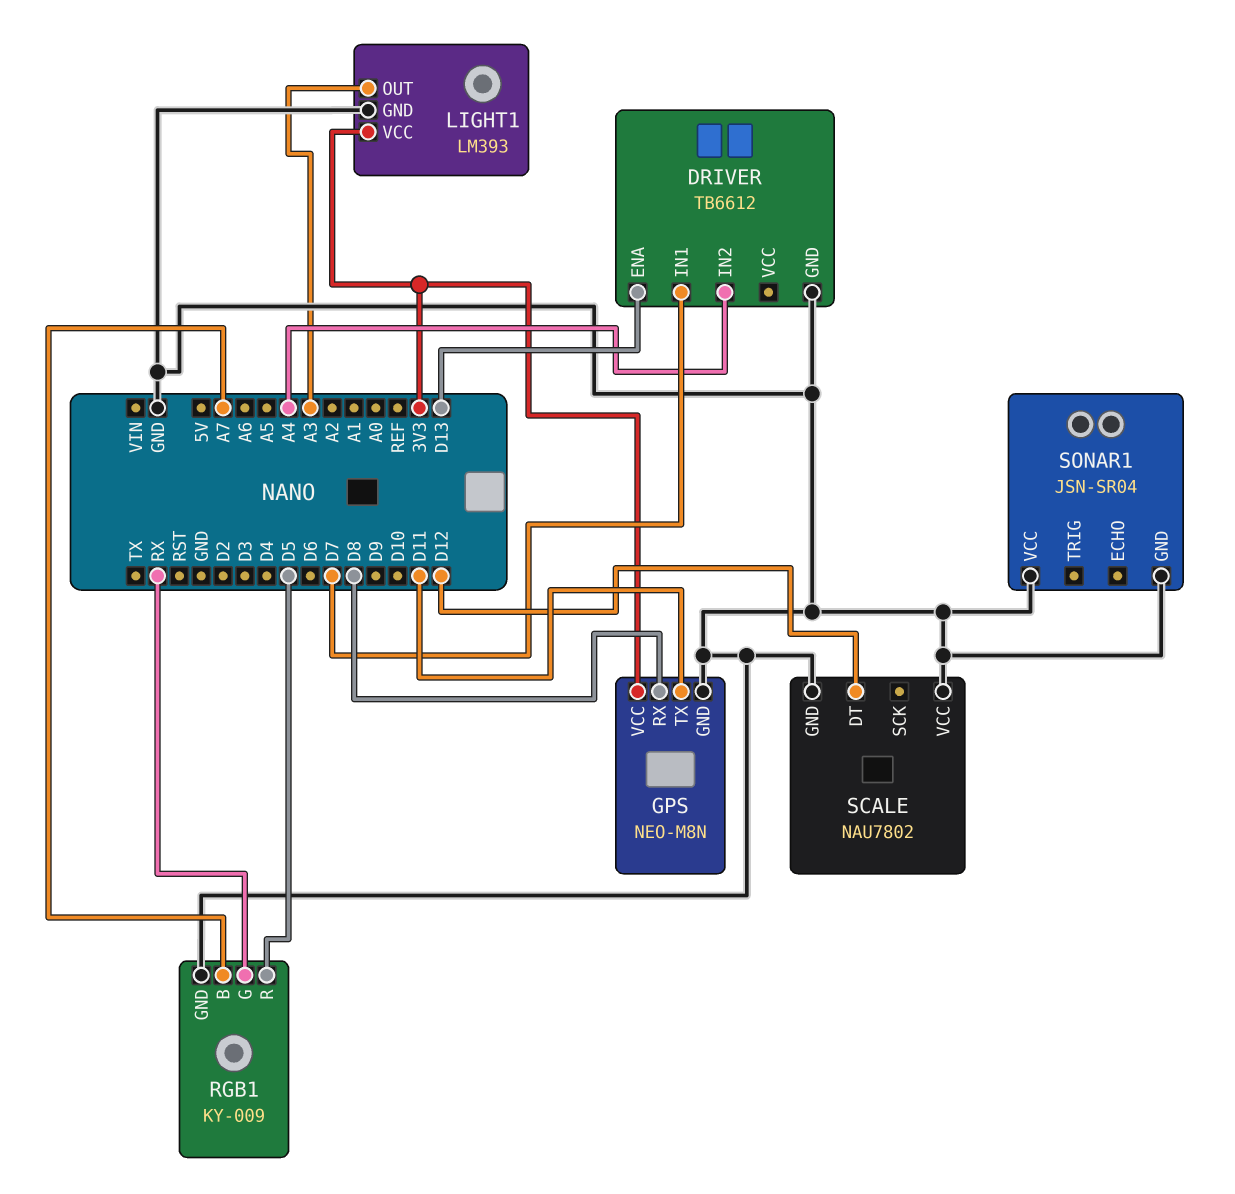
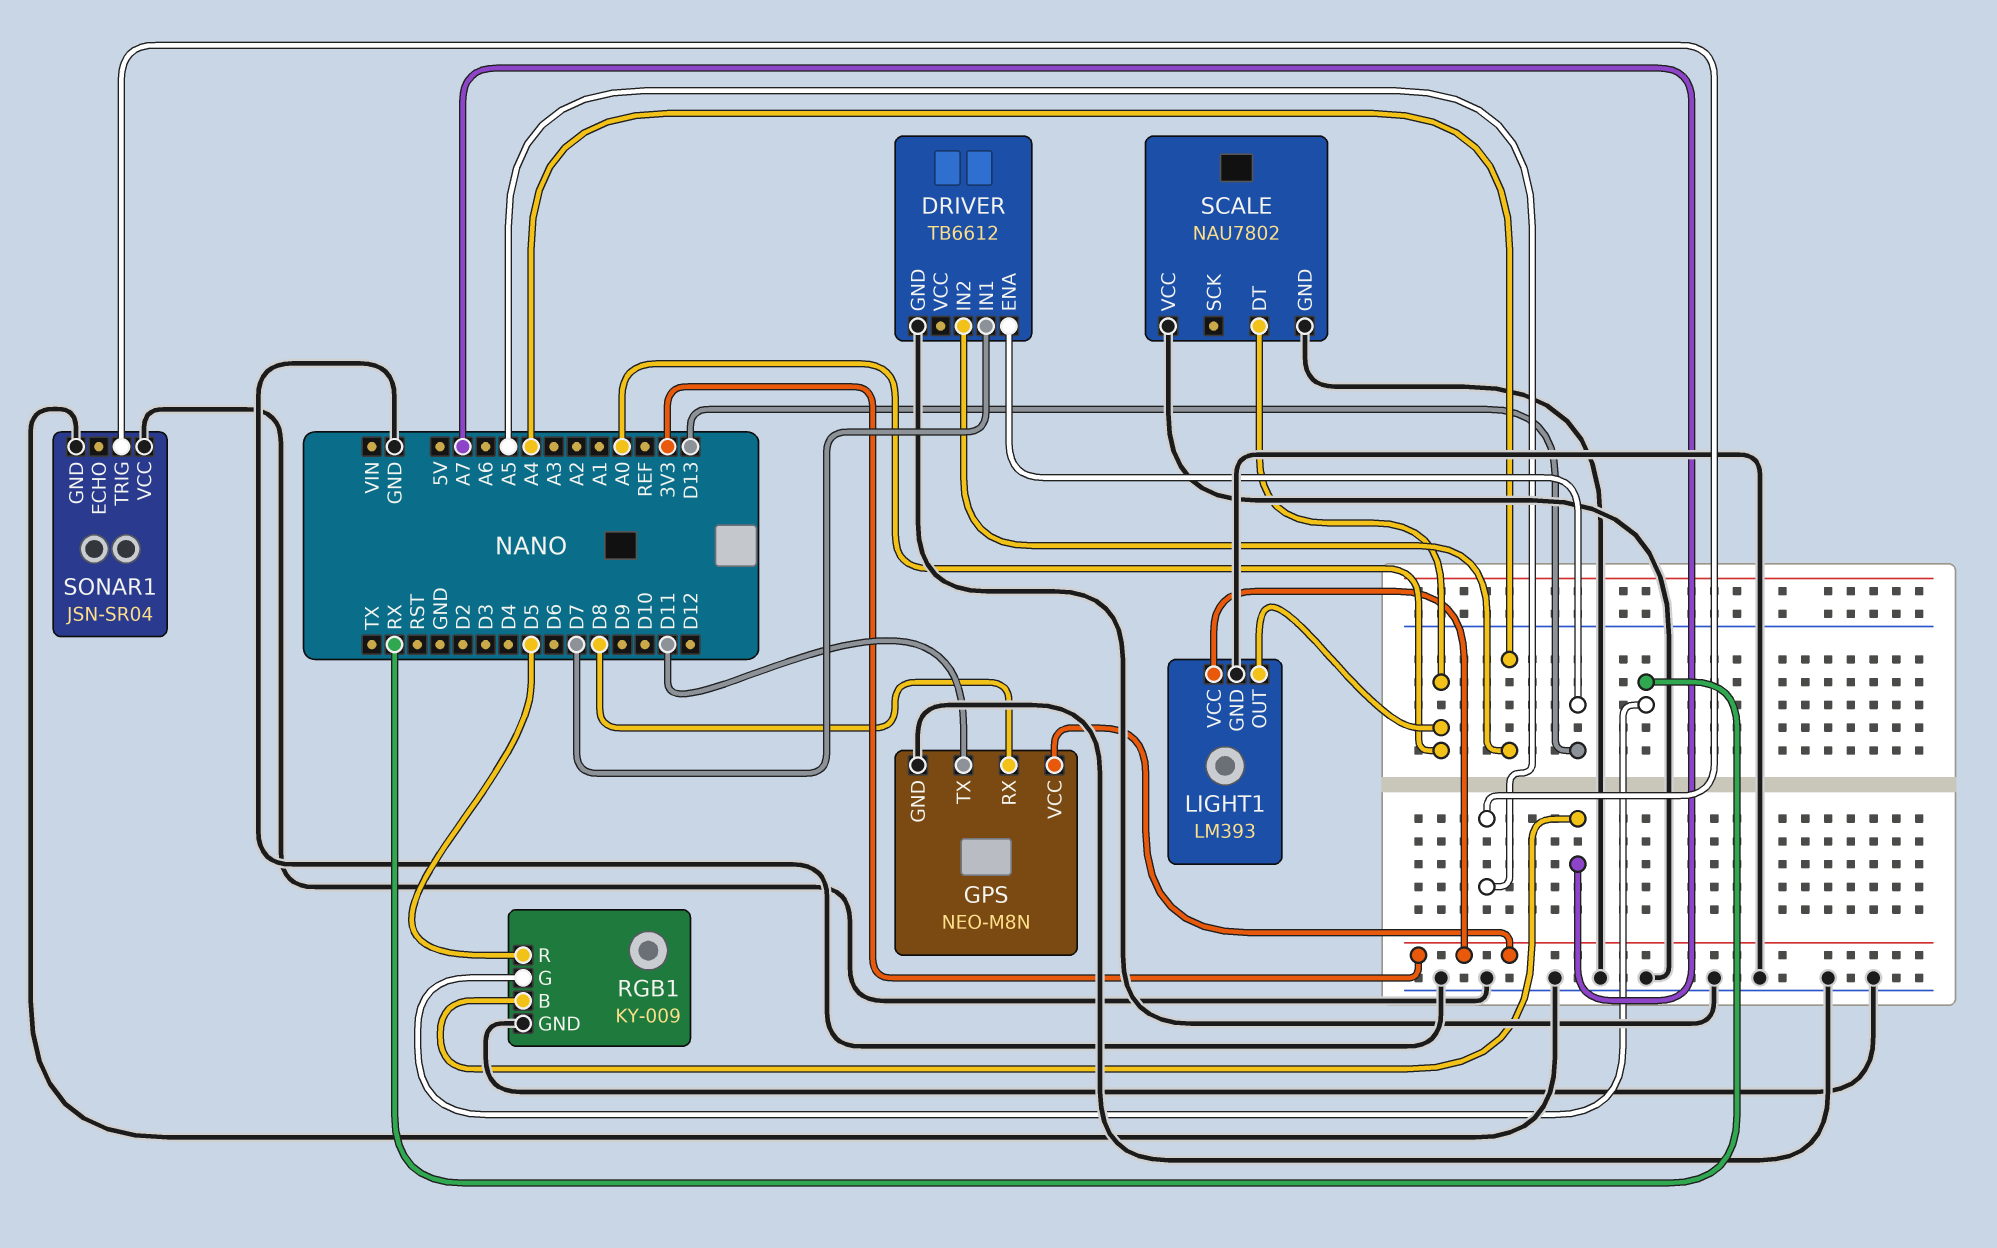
LIGHT1 pin OUT: A3 -> A0
SCALE pin DT: D12 -> A0
SONAR1 pin TRIG: none -> A5

